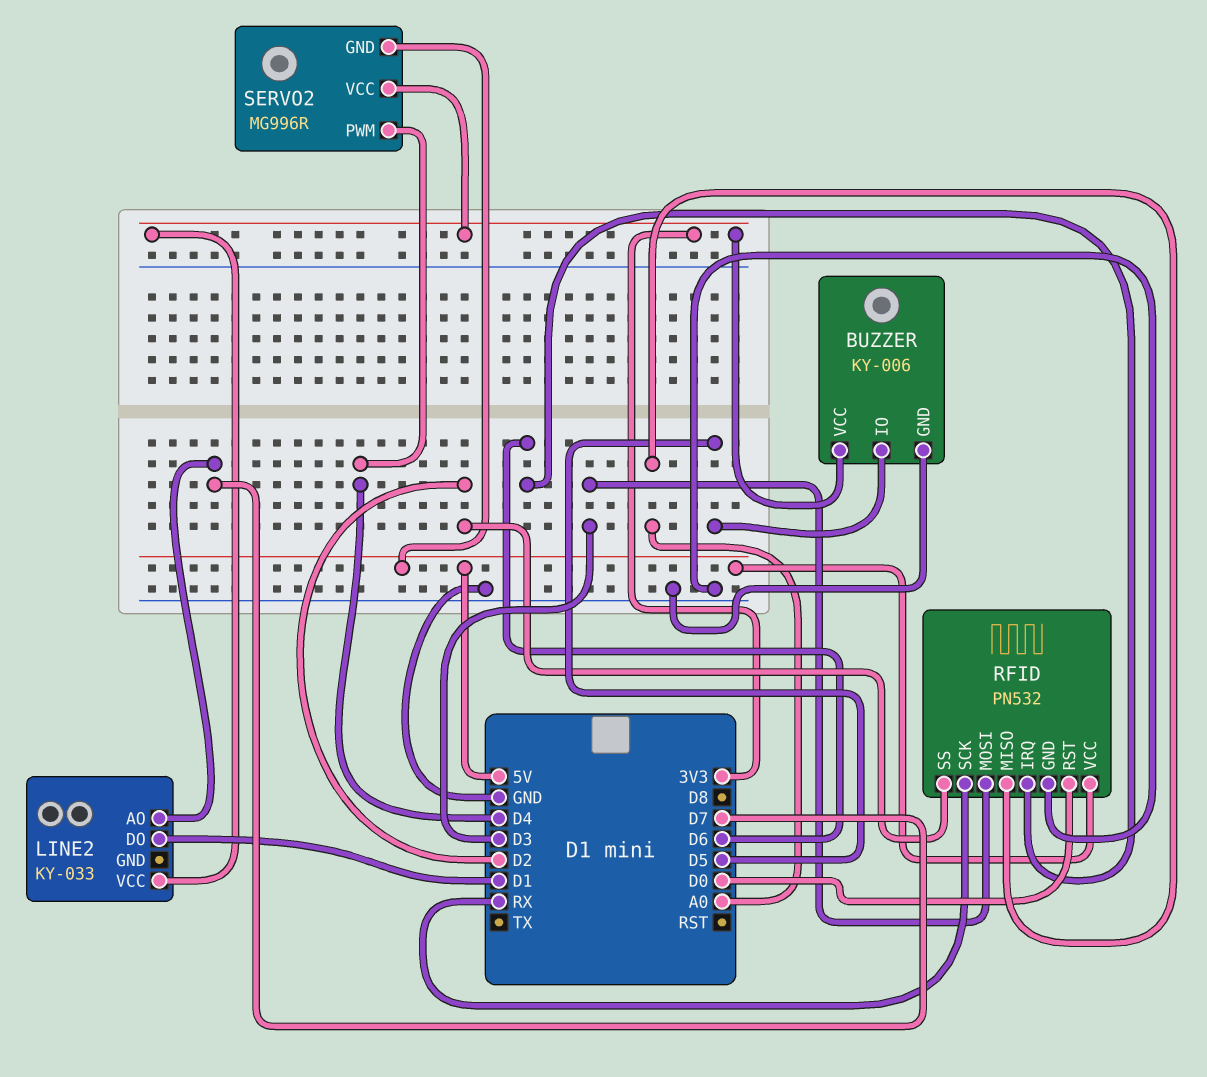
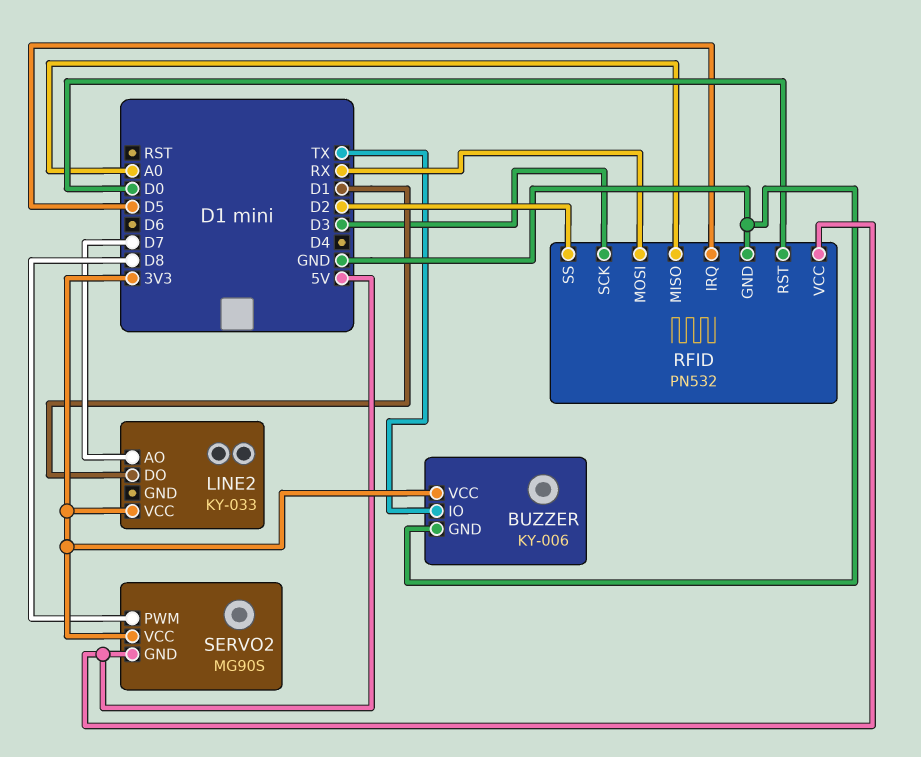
BUZZER pin IO: D5 -> TX
RFID pin IRQ: D6 -> D5
RFID pin MOSI: D3 -> RX
RFID pin SCK: RX -> D3
SERVO2: MG996R -> MG90S
SERVO2 pin PWM: D4 -> D8

